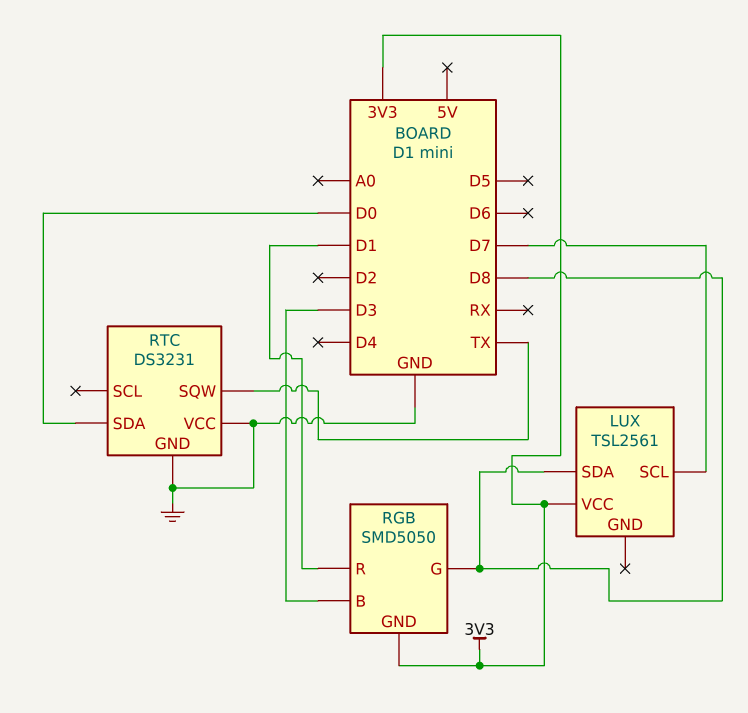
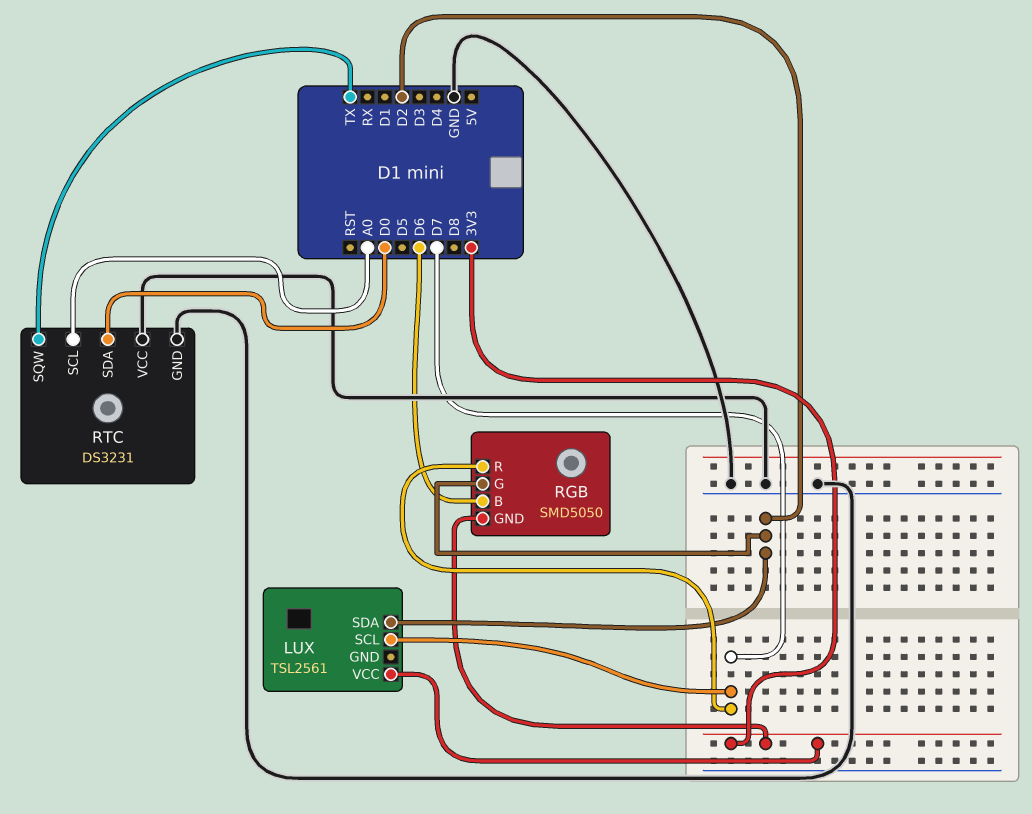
LUX pin SDA: D8 -> D2
RGB pin B: D3 -> D6
RGB pin G: D8 -> D2
RGB pin R: D1 -> D7
RTC pin SCL: none -> A0

